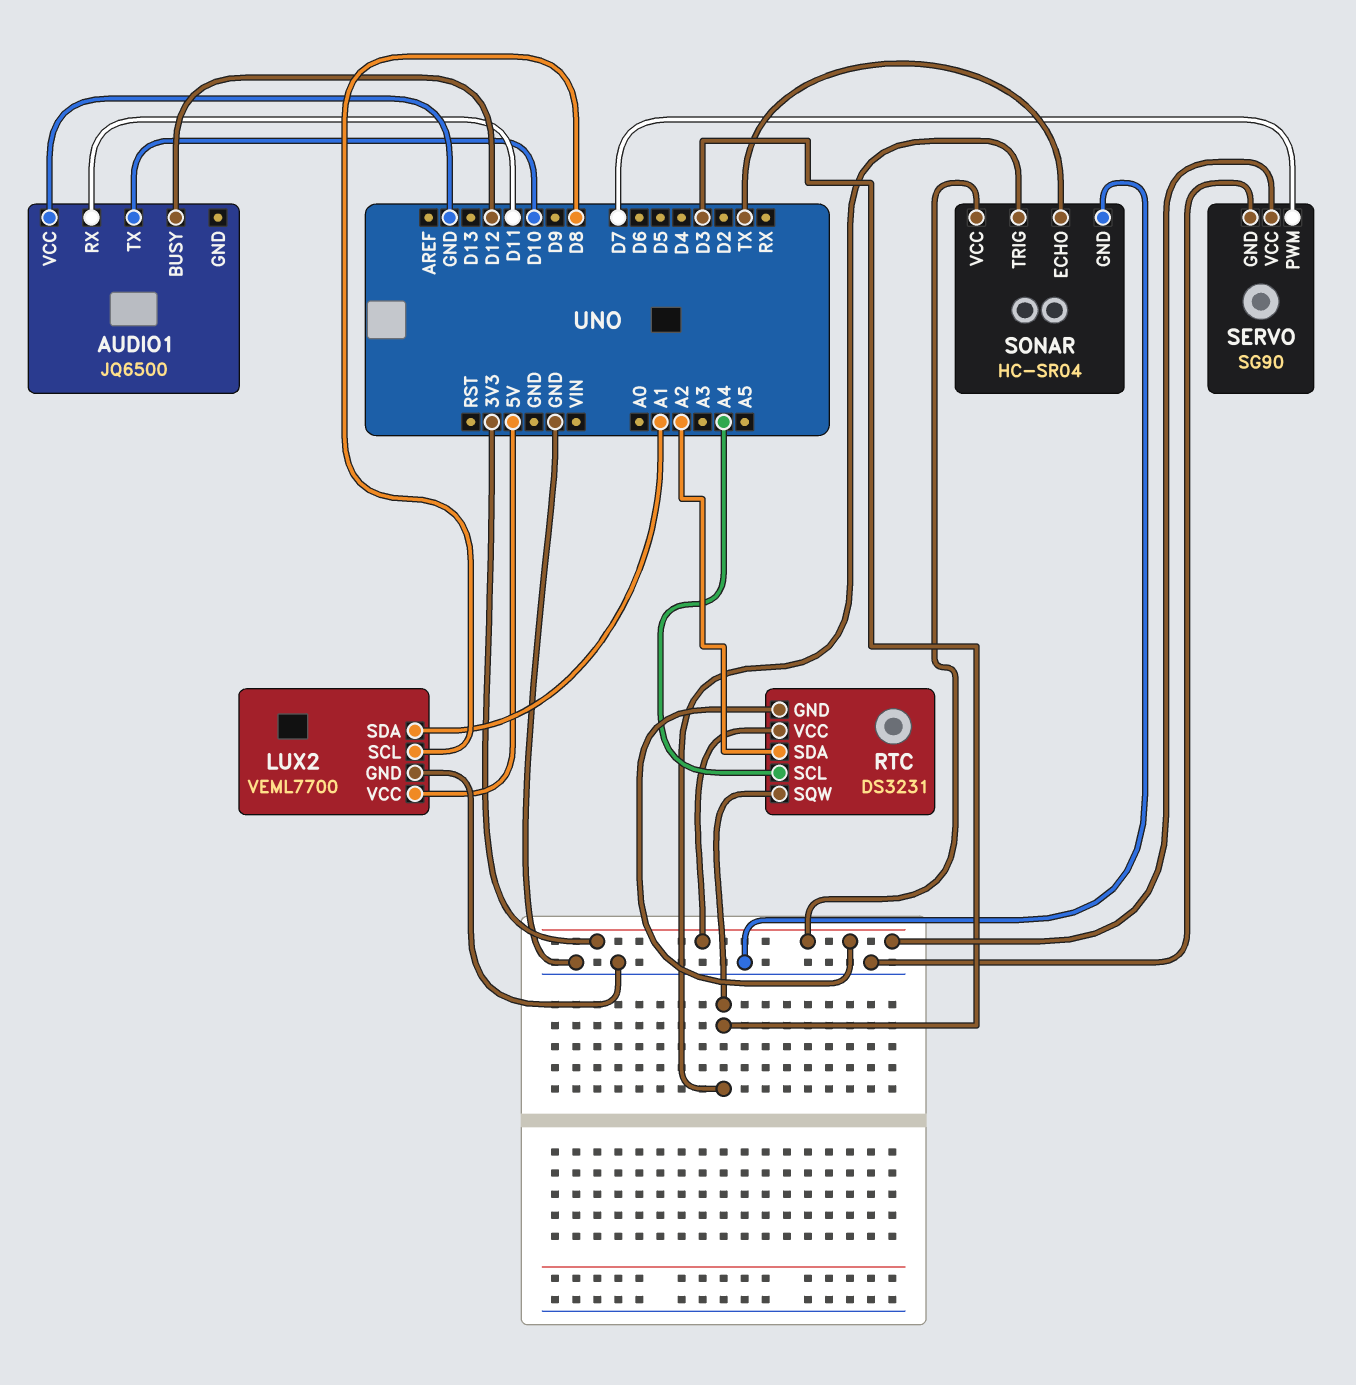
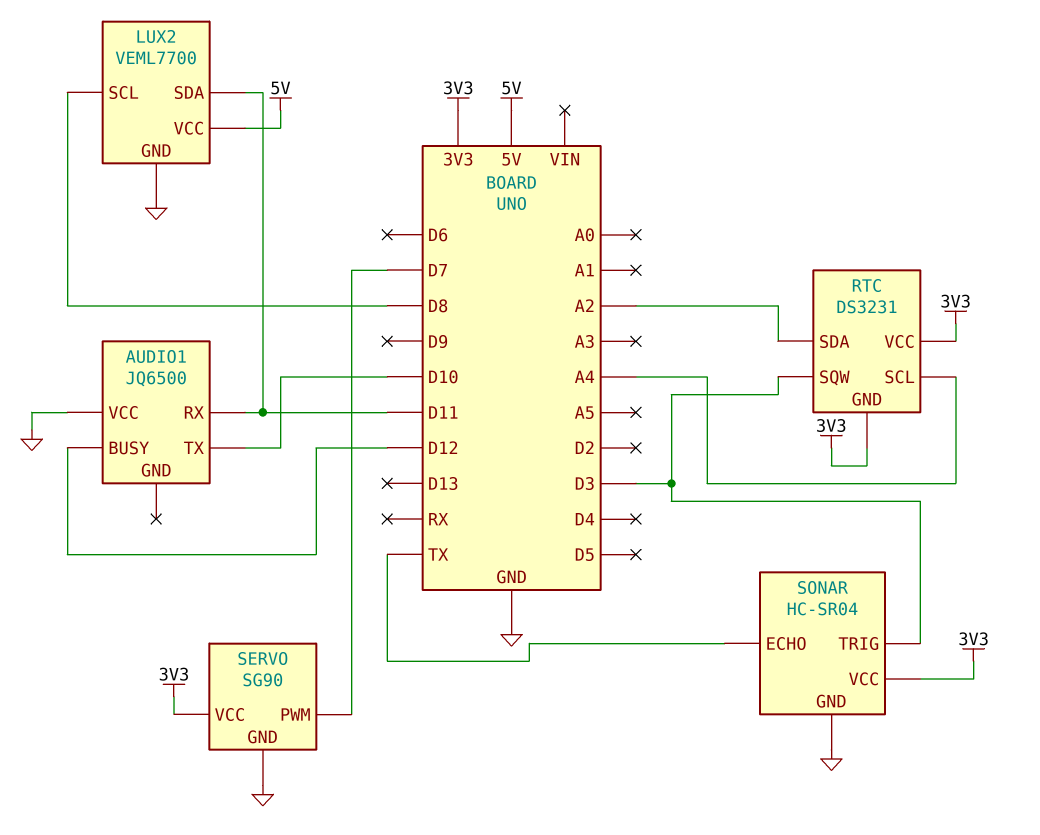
LUX2 pin SDA: A1 -> D11

